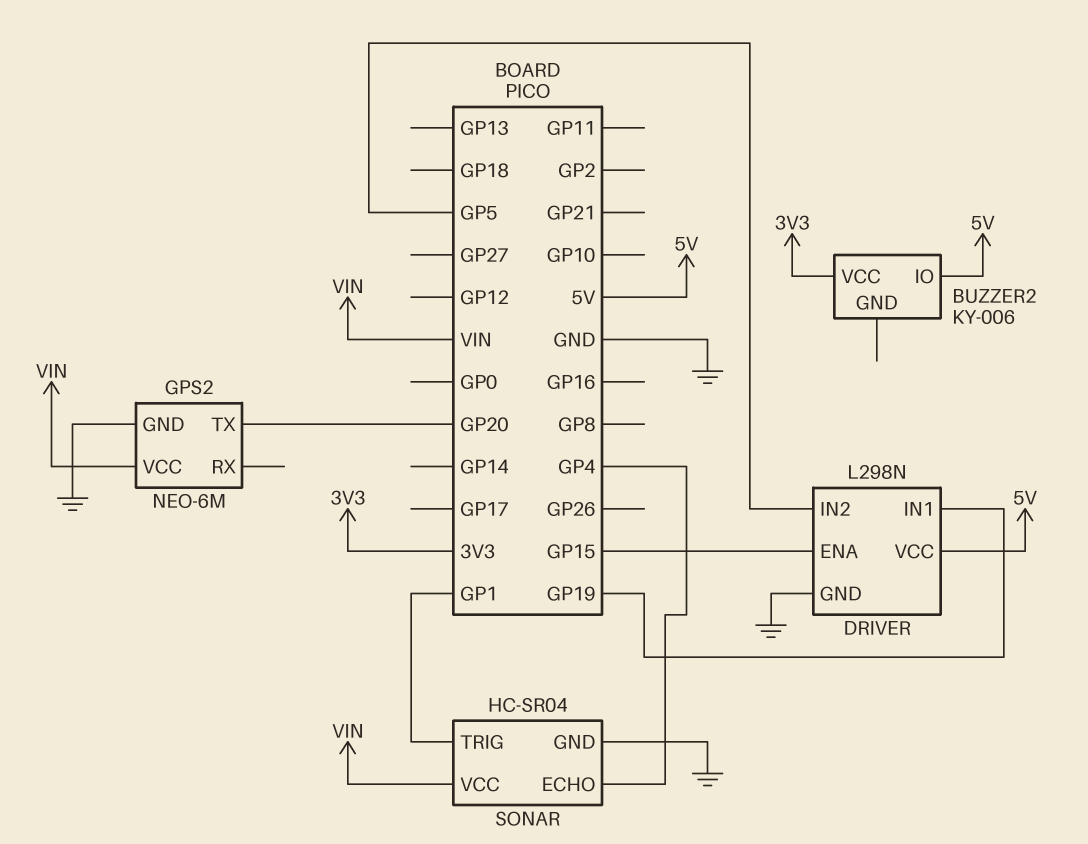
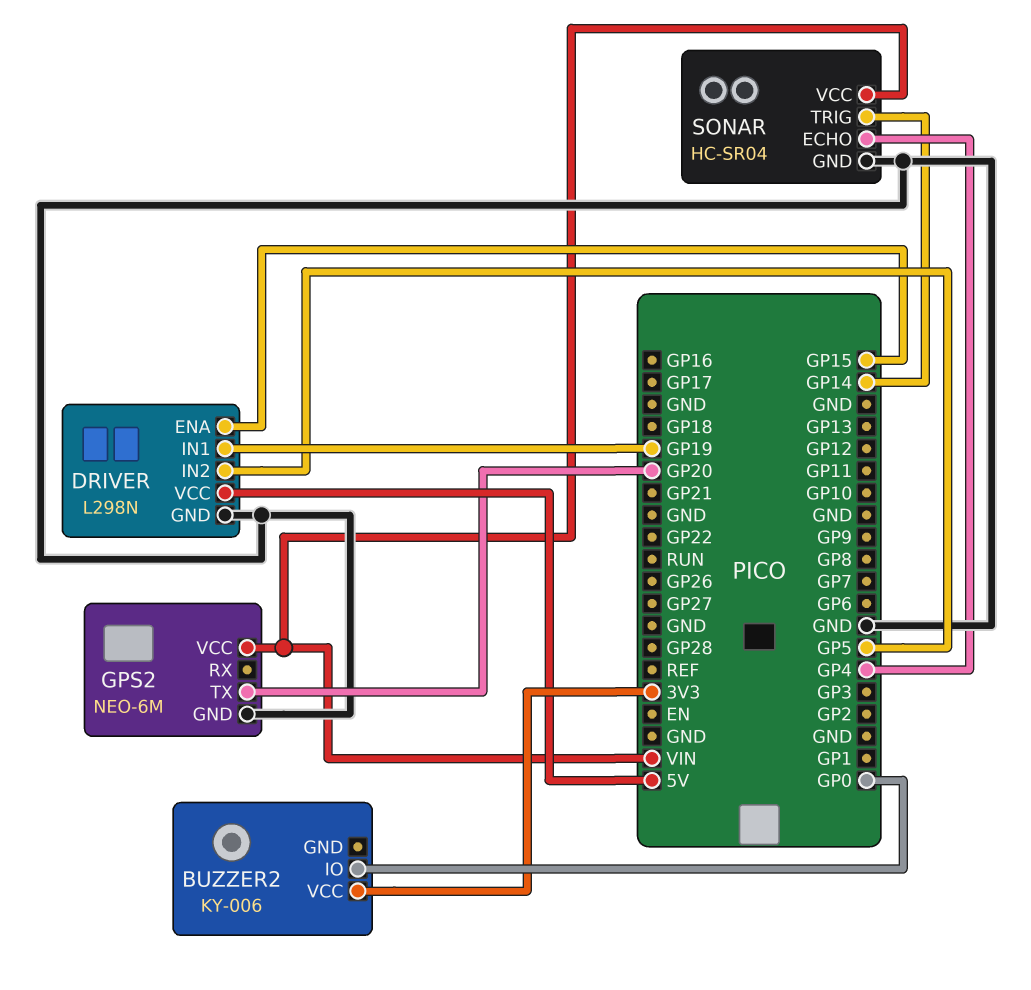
BUZZER2 pin IO: 5V -> GP0
SONAR pin TRIG: GP1 -> GP14

